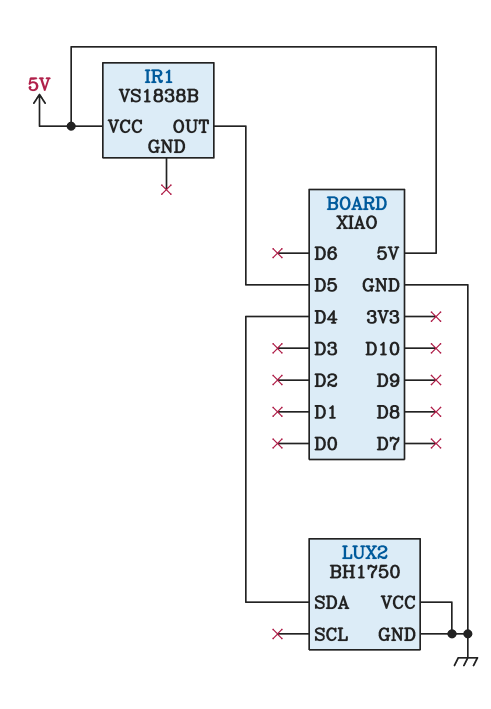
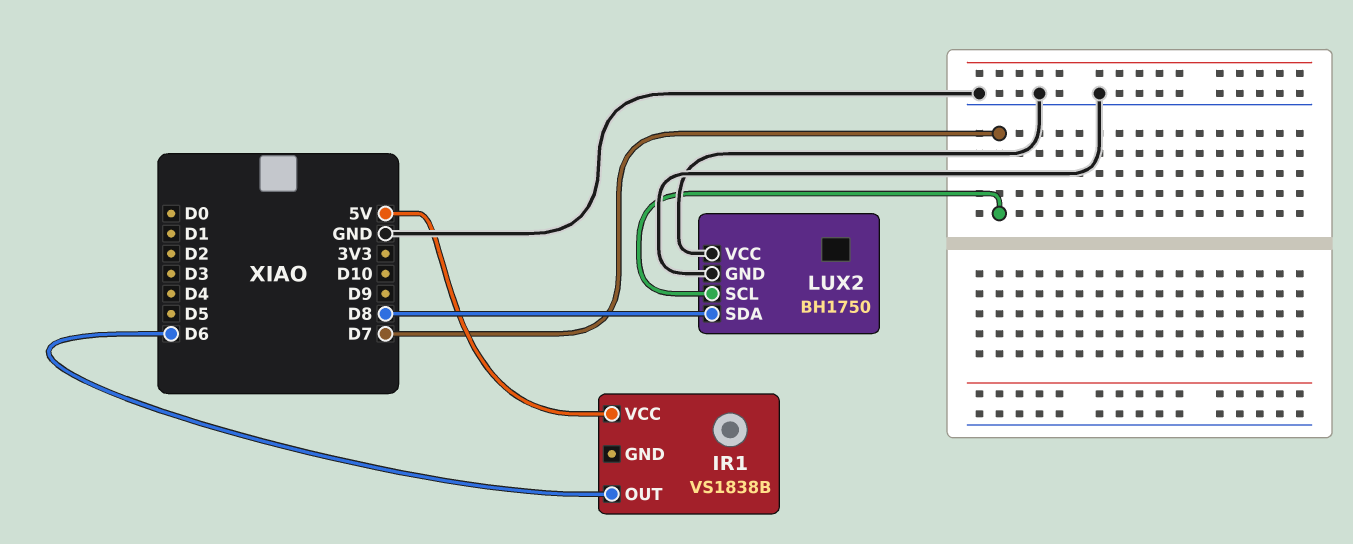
IR1 pin OUT: D5 -> D6
LUX2 pin SCL: none -> D7
LUX2 pin SDA: D4 -> D8

